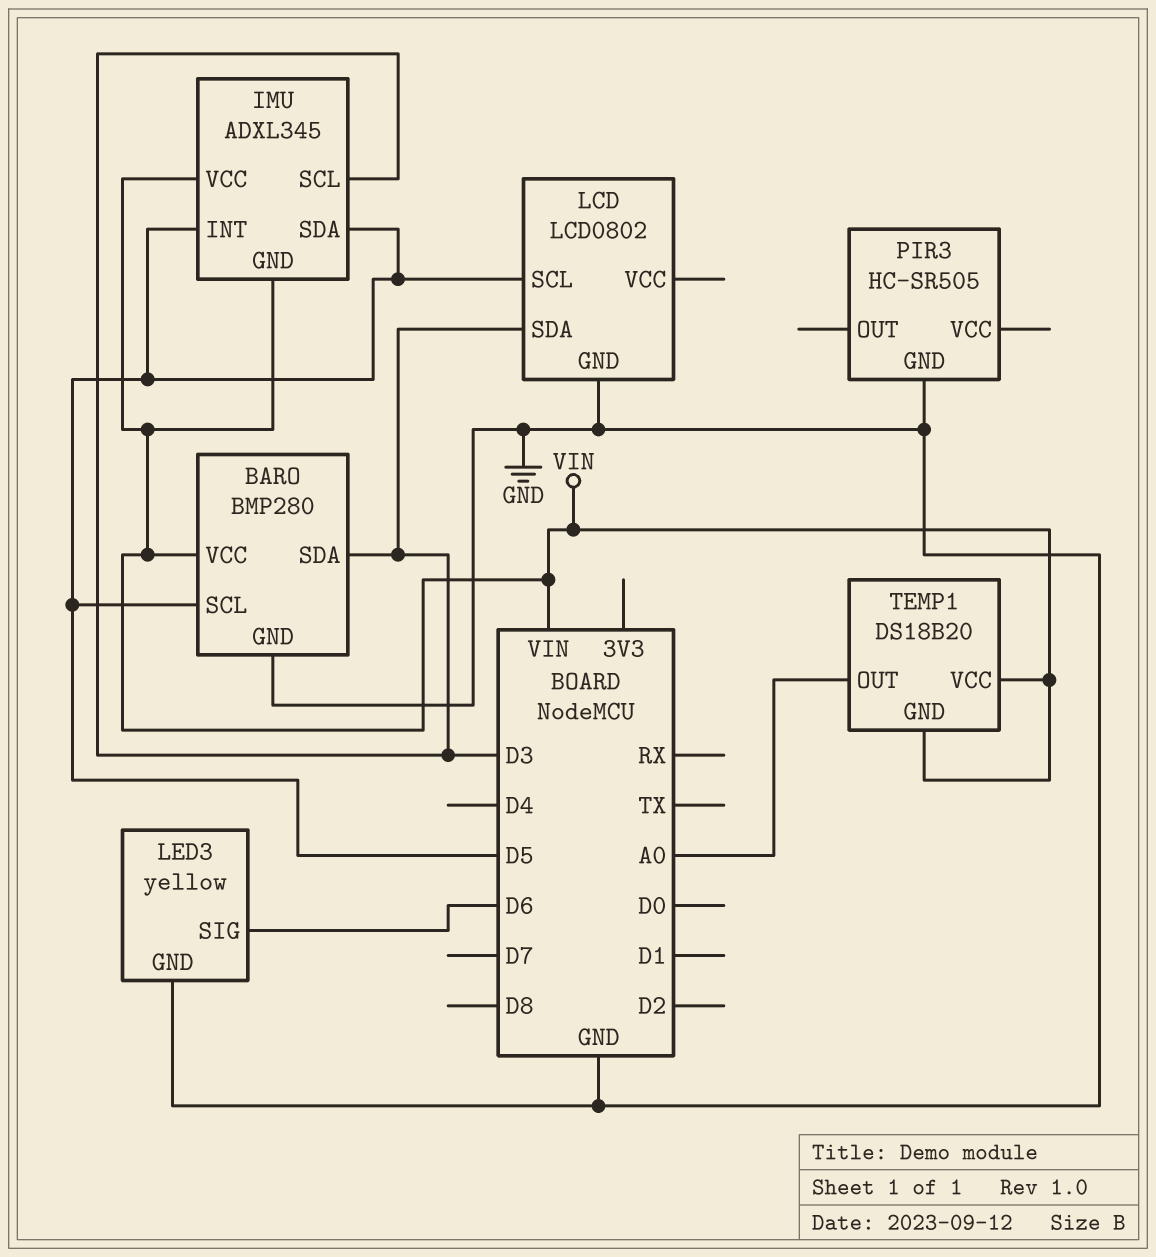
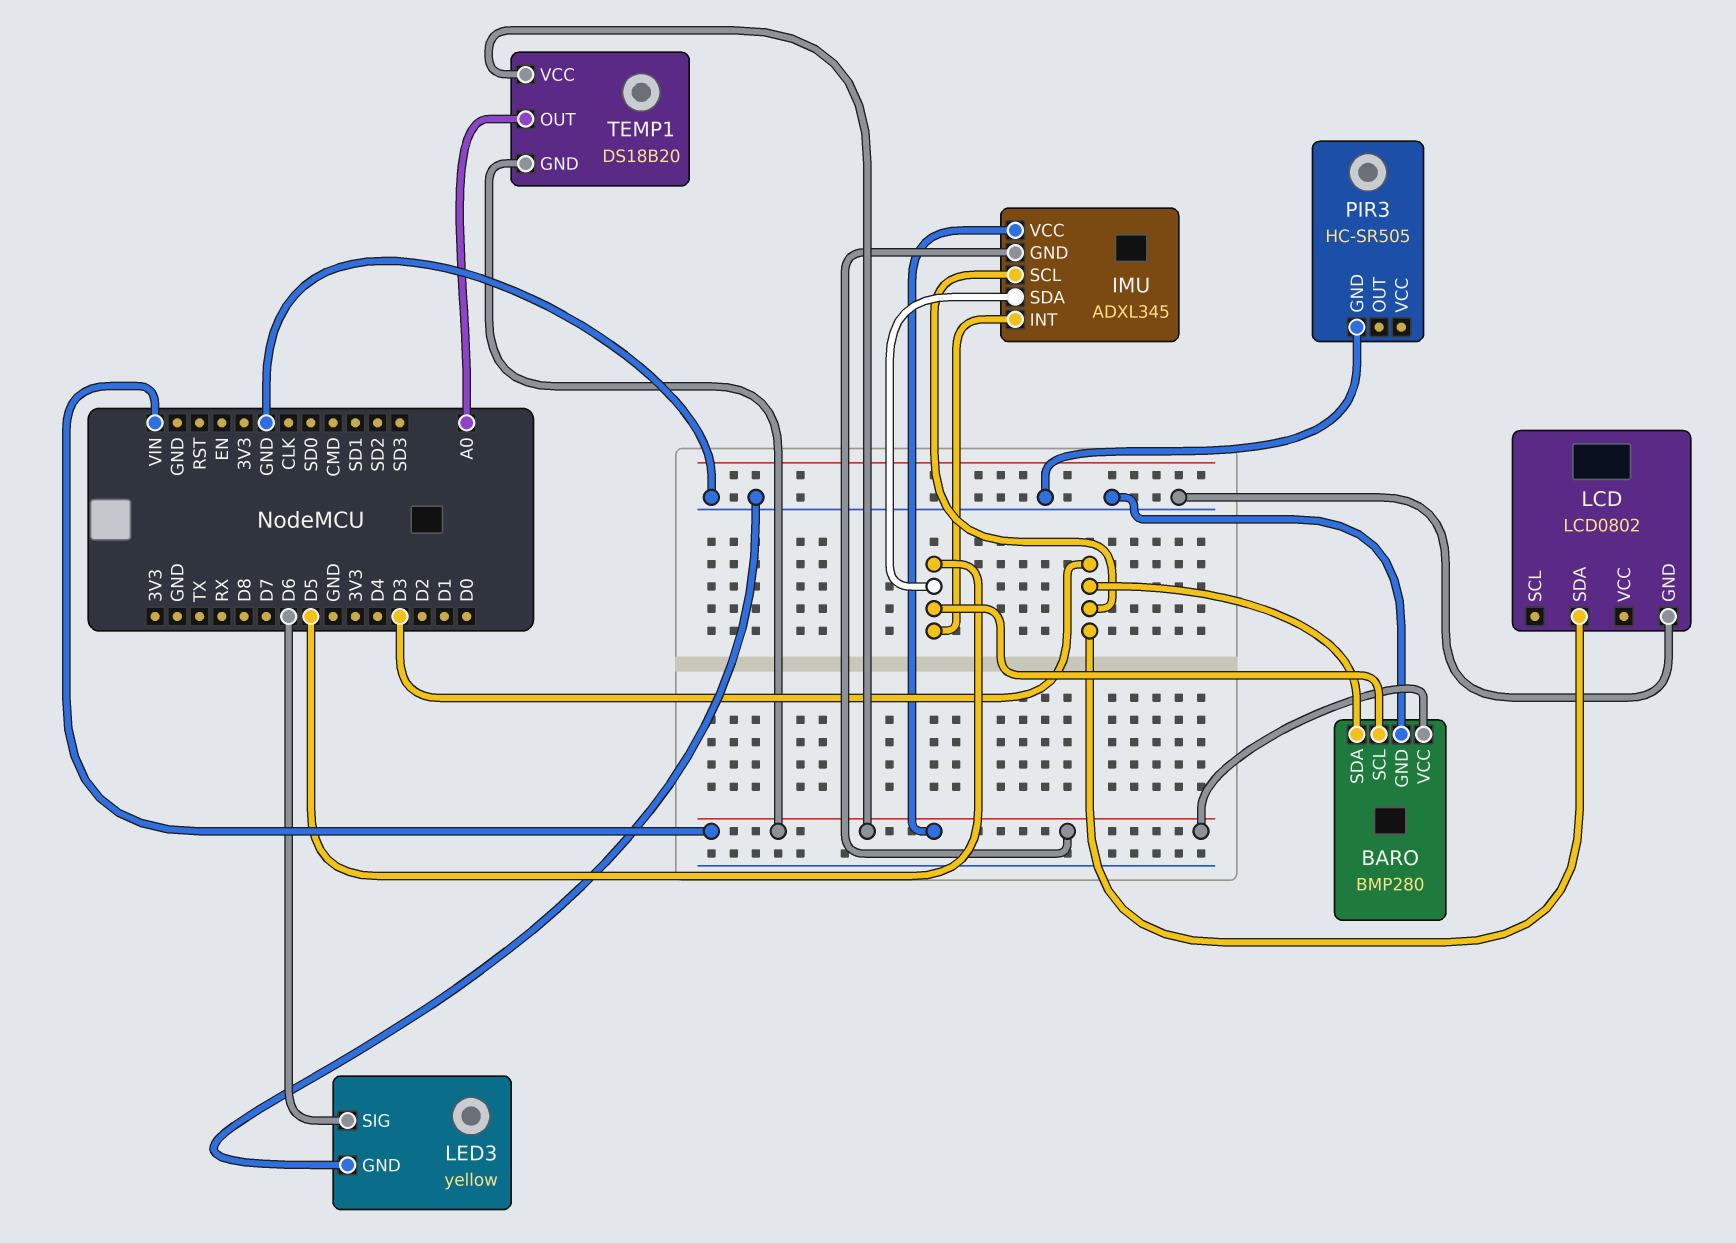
LCD pin SCL: D5 -> none

